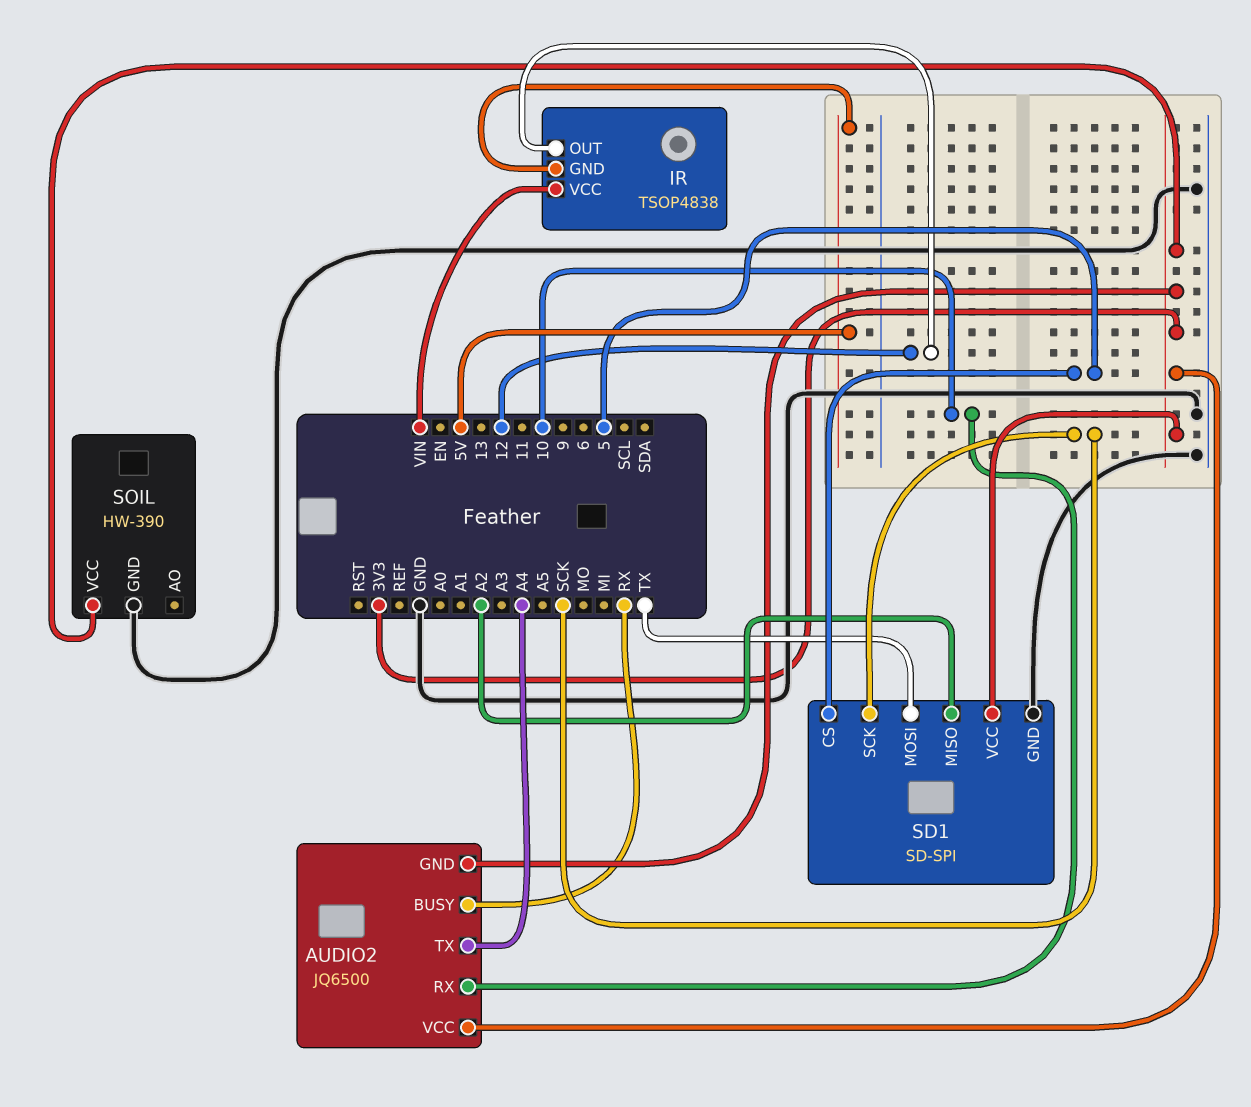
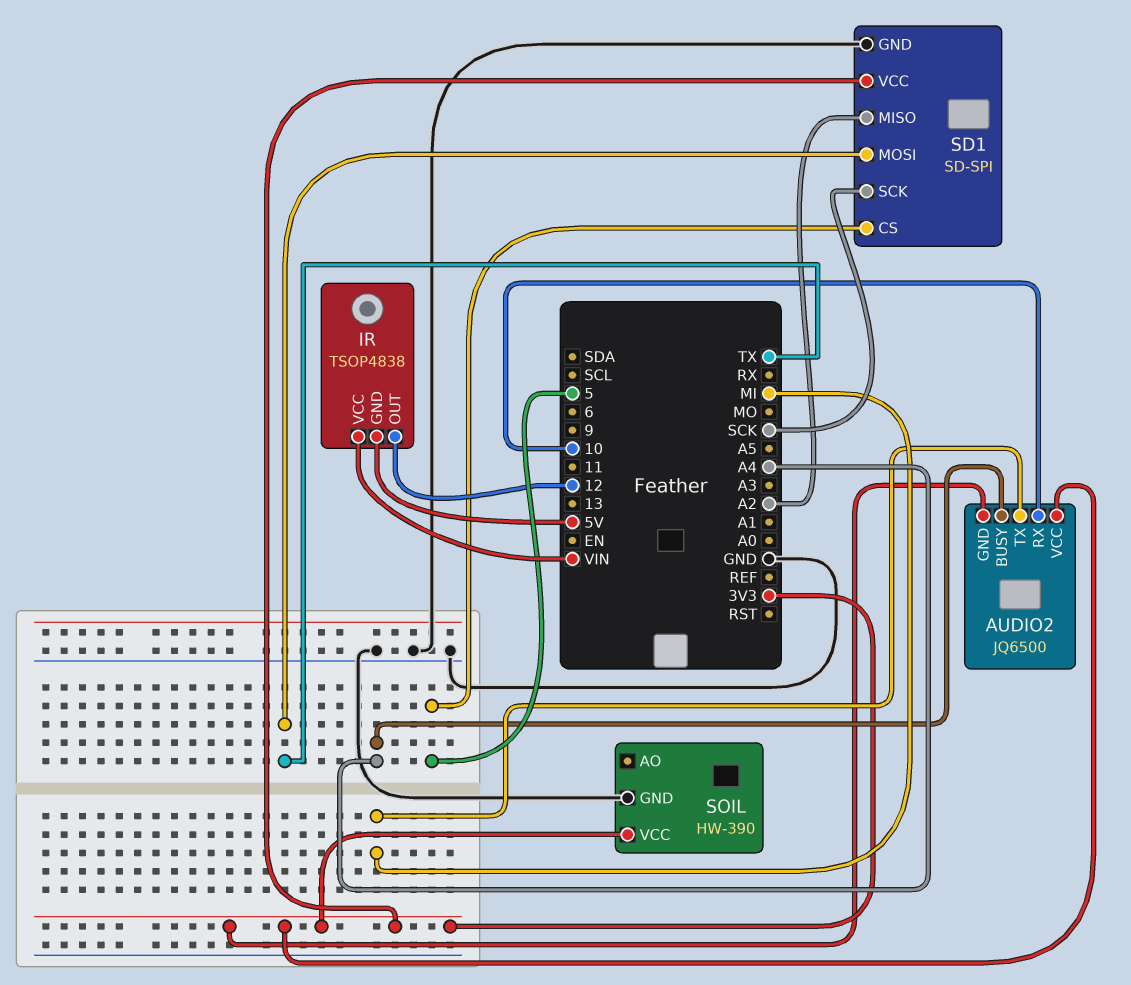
AUDIO2 pin BUSY: RX -> A4
AUDIO2 pin TX: A4 -> MI

